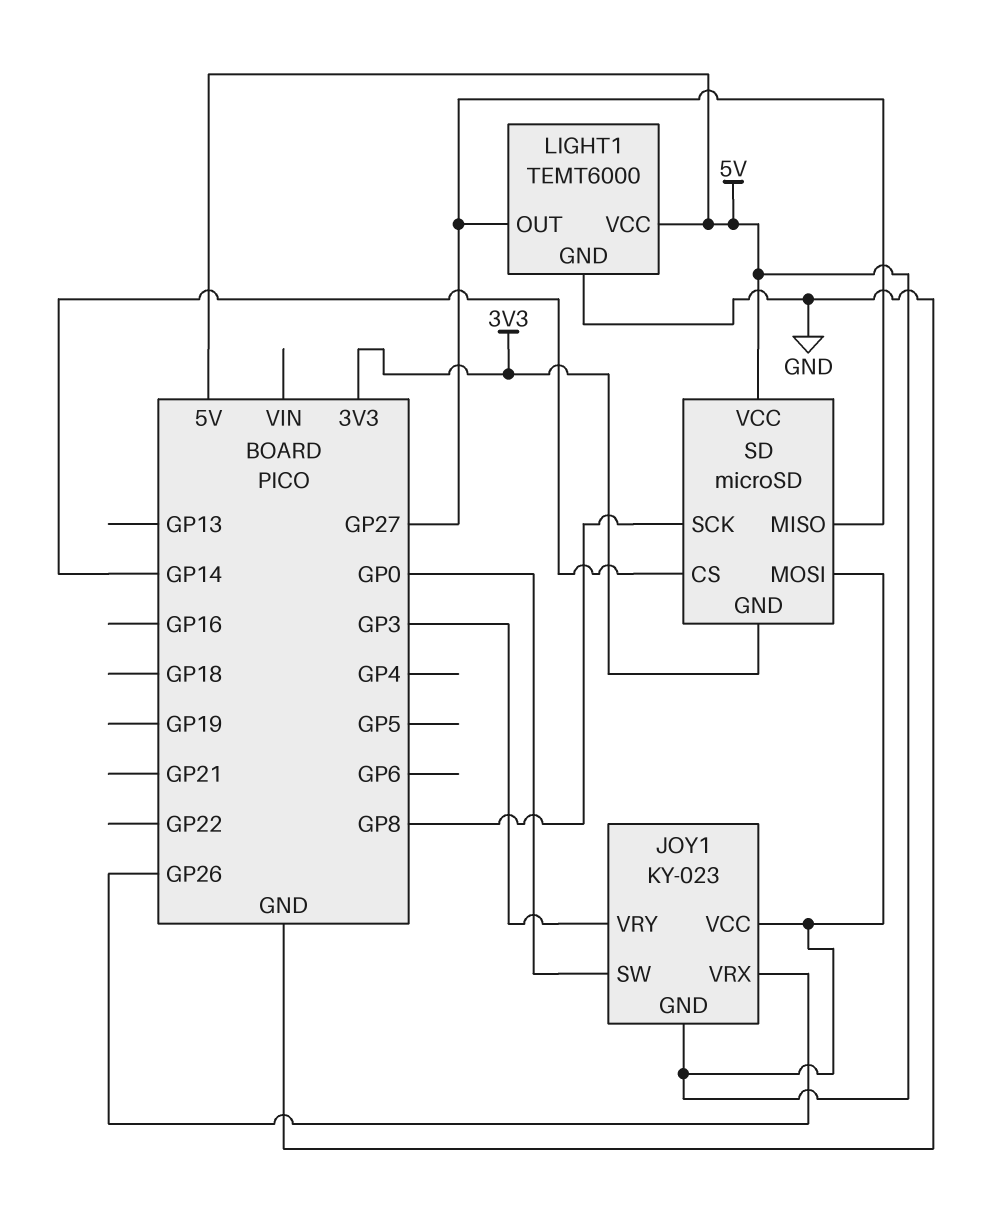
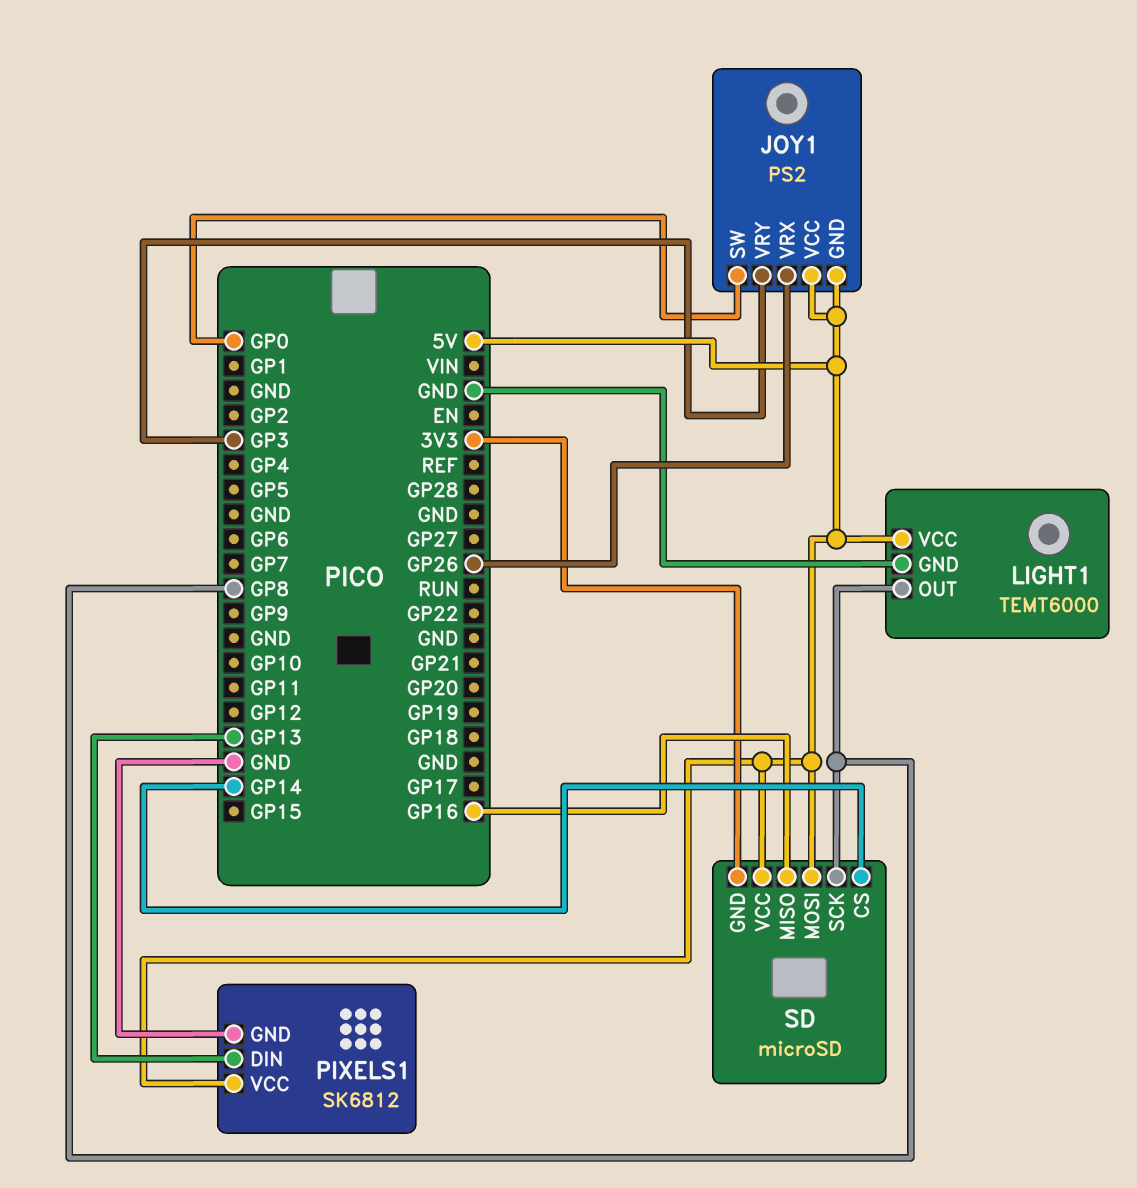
JOY1: KY-023 -> PS2
LIGHT1 pin OUT: GP27 -> GP8
PIXELS1: none -> SK6812
PIXELS1 pin DIN: none -> GP13
PIXELS1 pin GND: none -> GND
PIXELS1 pin VCC: none -> 5V
SD pin MISO: GP27 -> GP16

